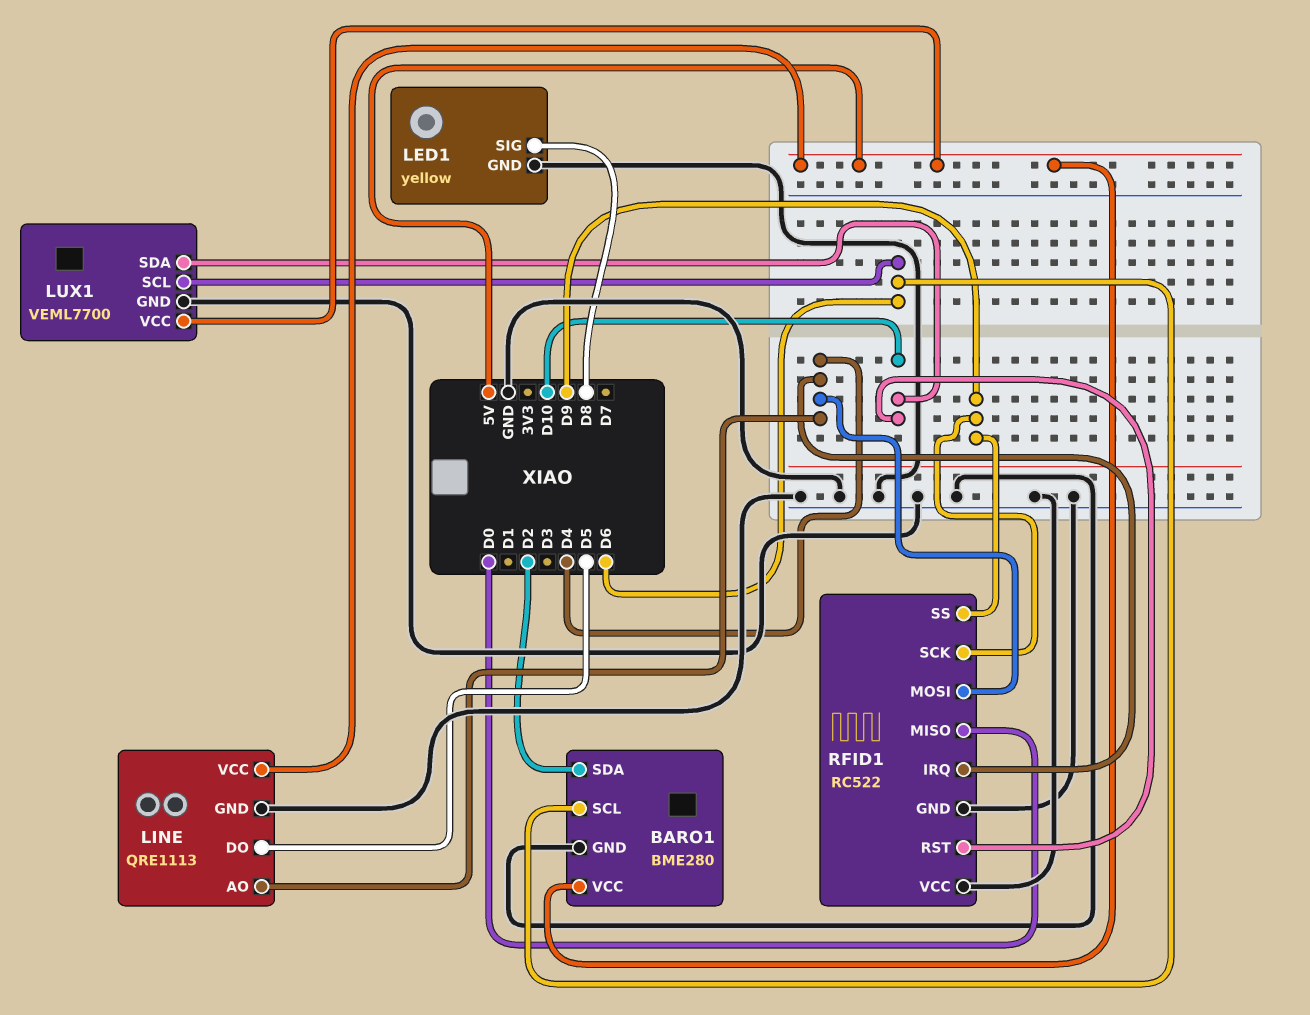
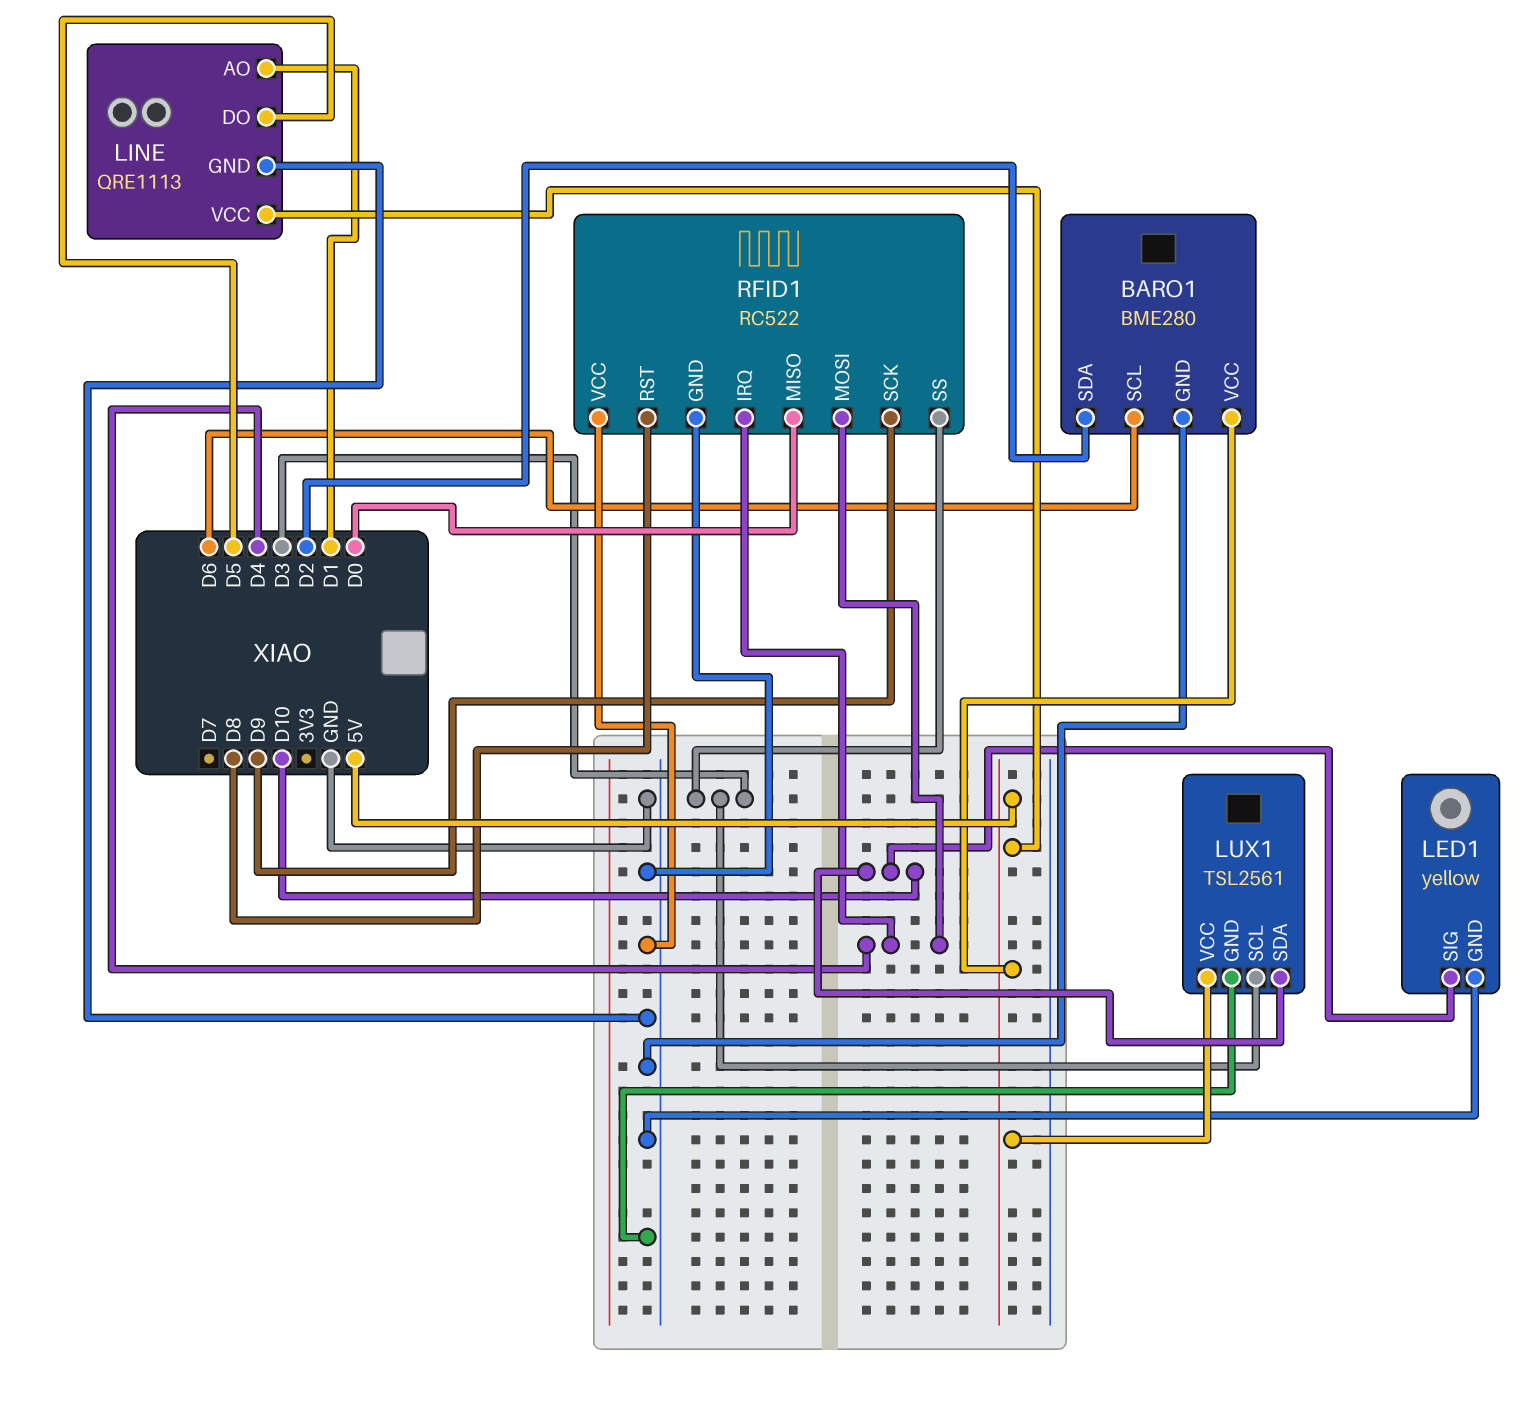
LED1 pin SIG: D8 -> D10
LINE pin AO: D4 -> D1
LUX1: VEML7700 -> TSL2561
LUX1 pin SCL: D6 -> D3
RFID1 pin RST: D10 -> D8
RFID1 pin SS: D9 -> D3

